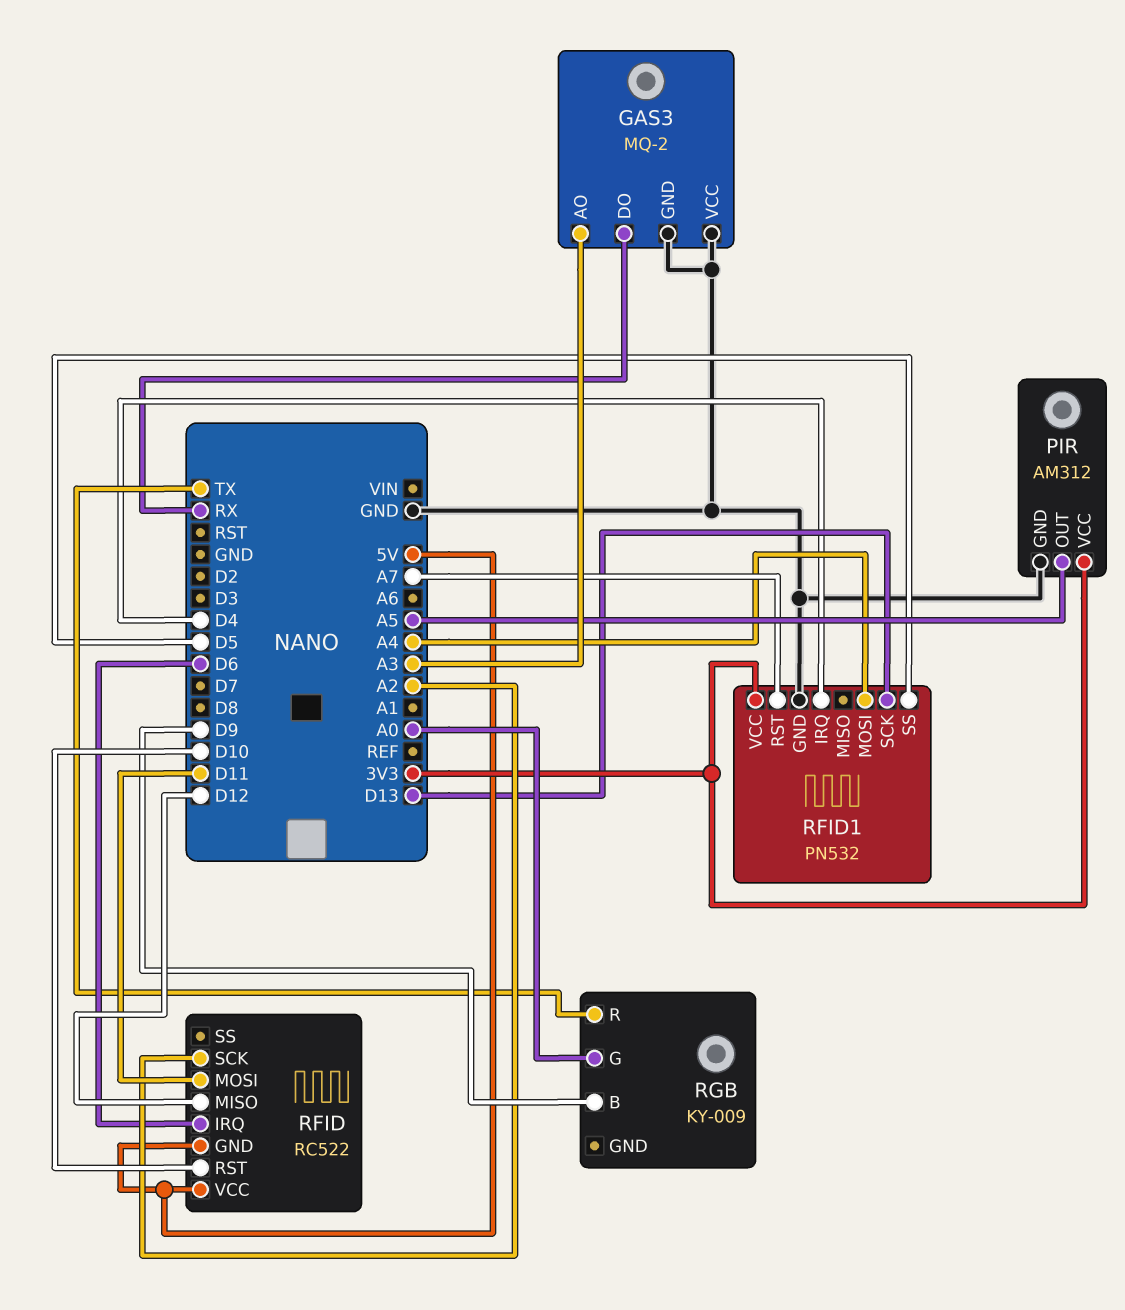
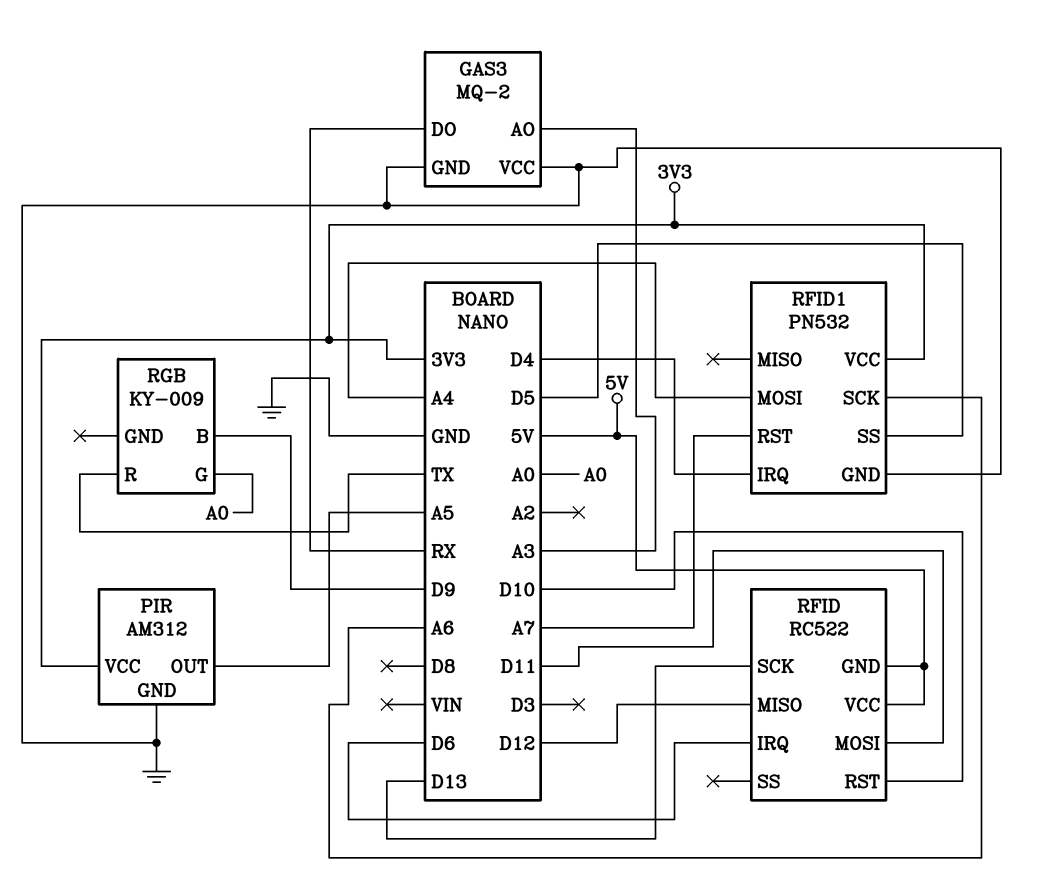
RFID pin SCK: A2 -> D13
RFID1 pin SCK: D13 -> A6

